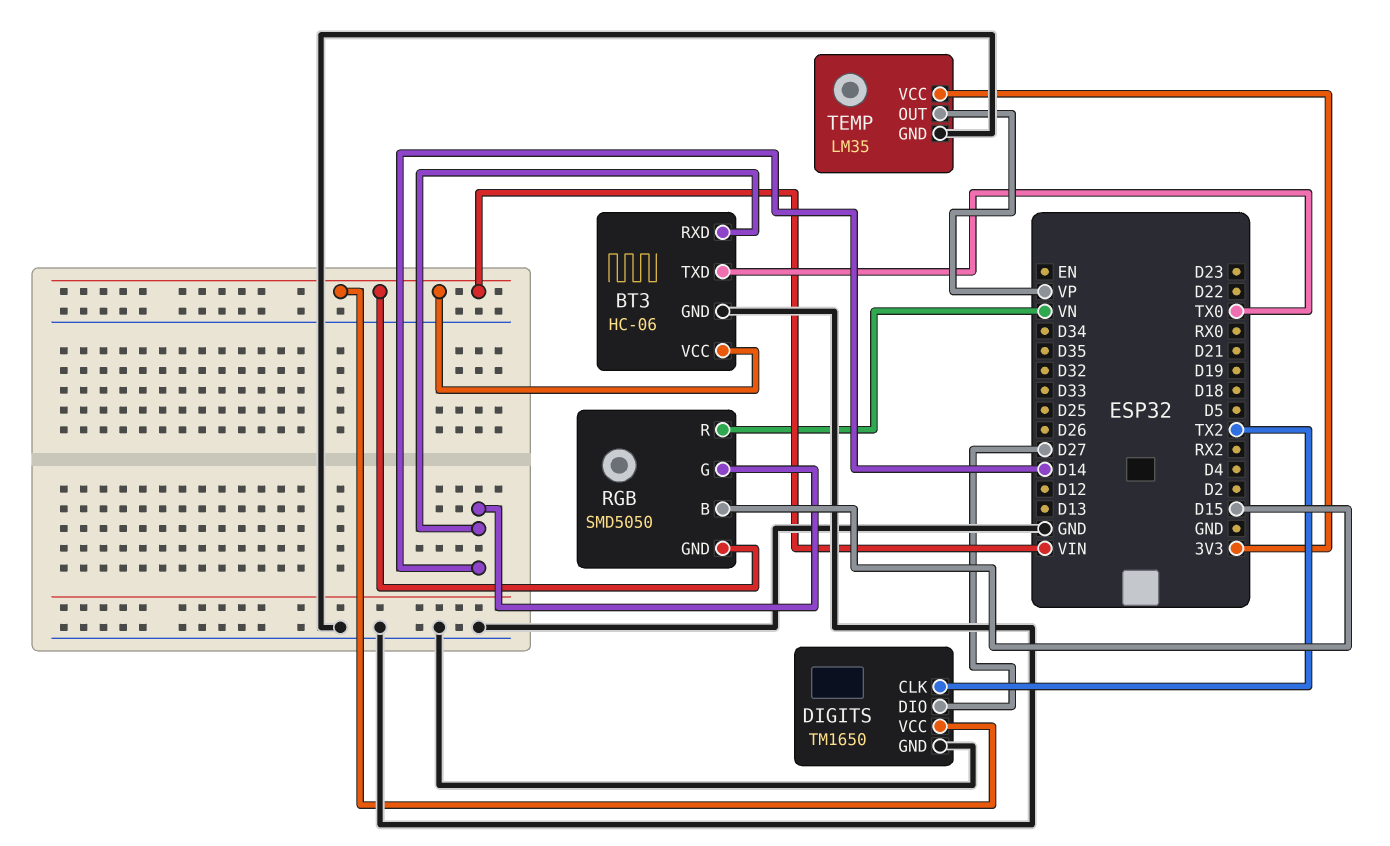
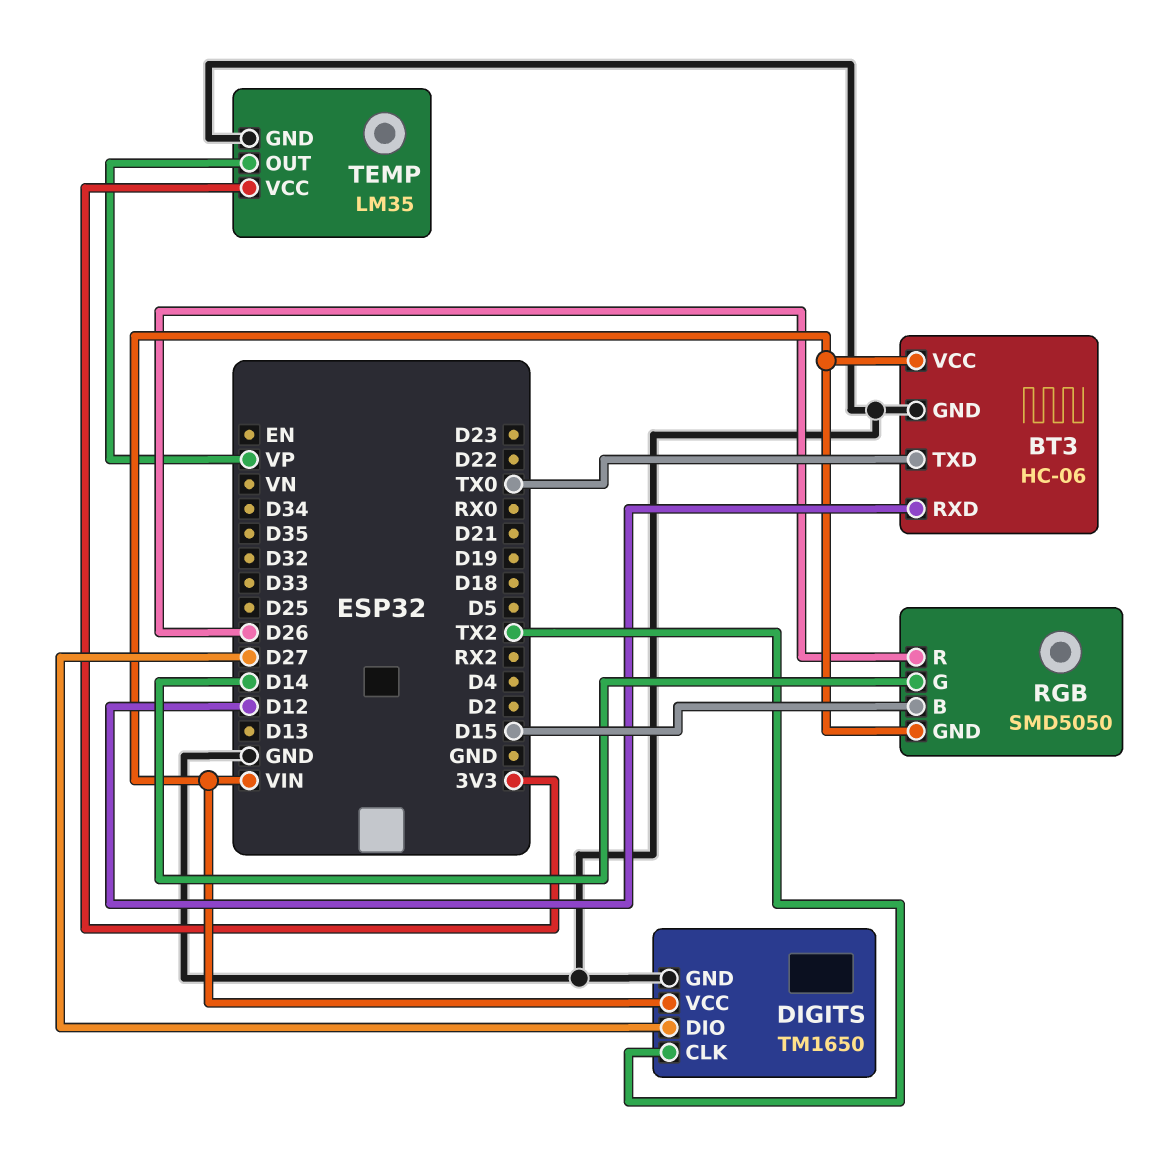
BT3 pin RXD: D14 -> D12
RGB pin R: VN -> D26

